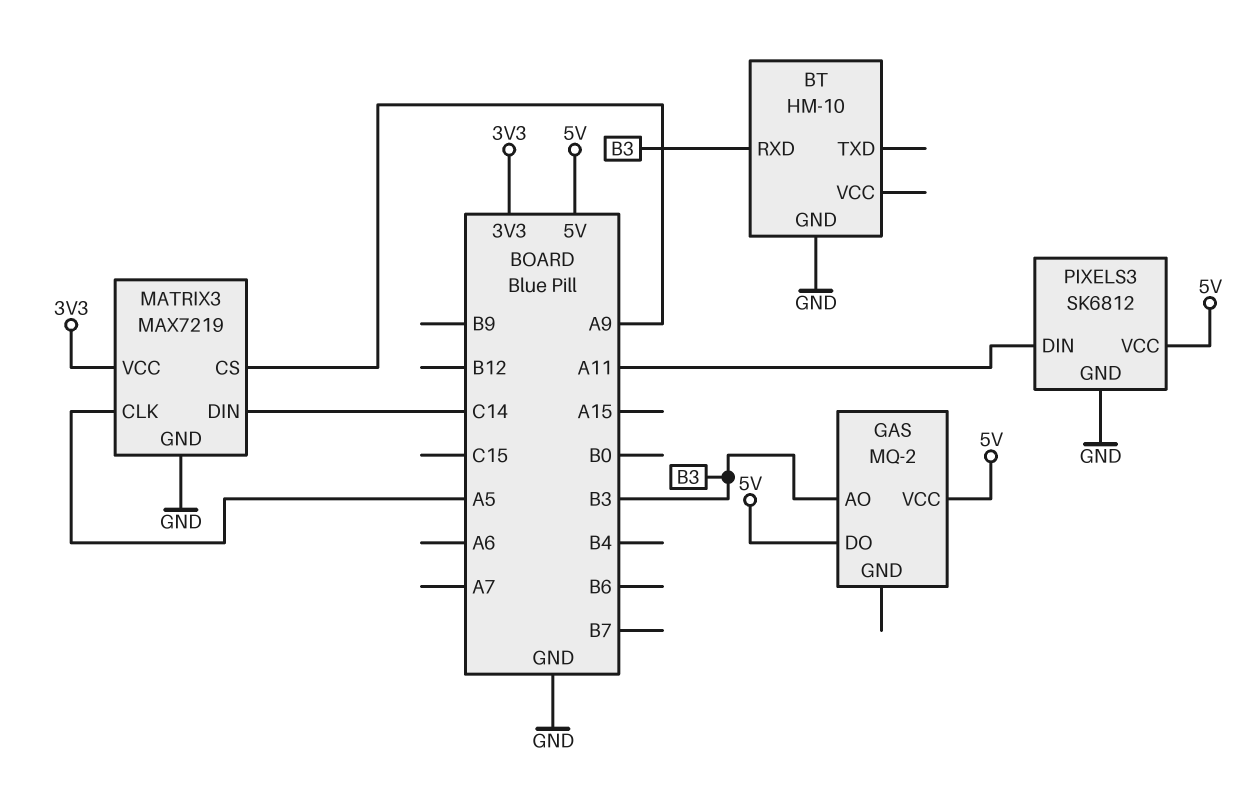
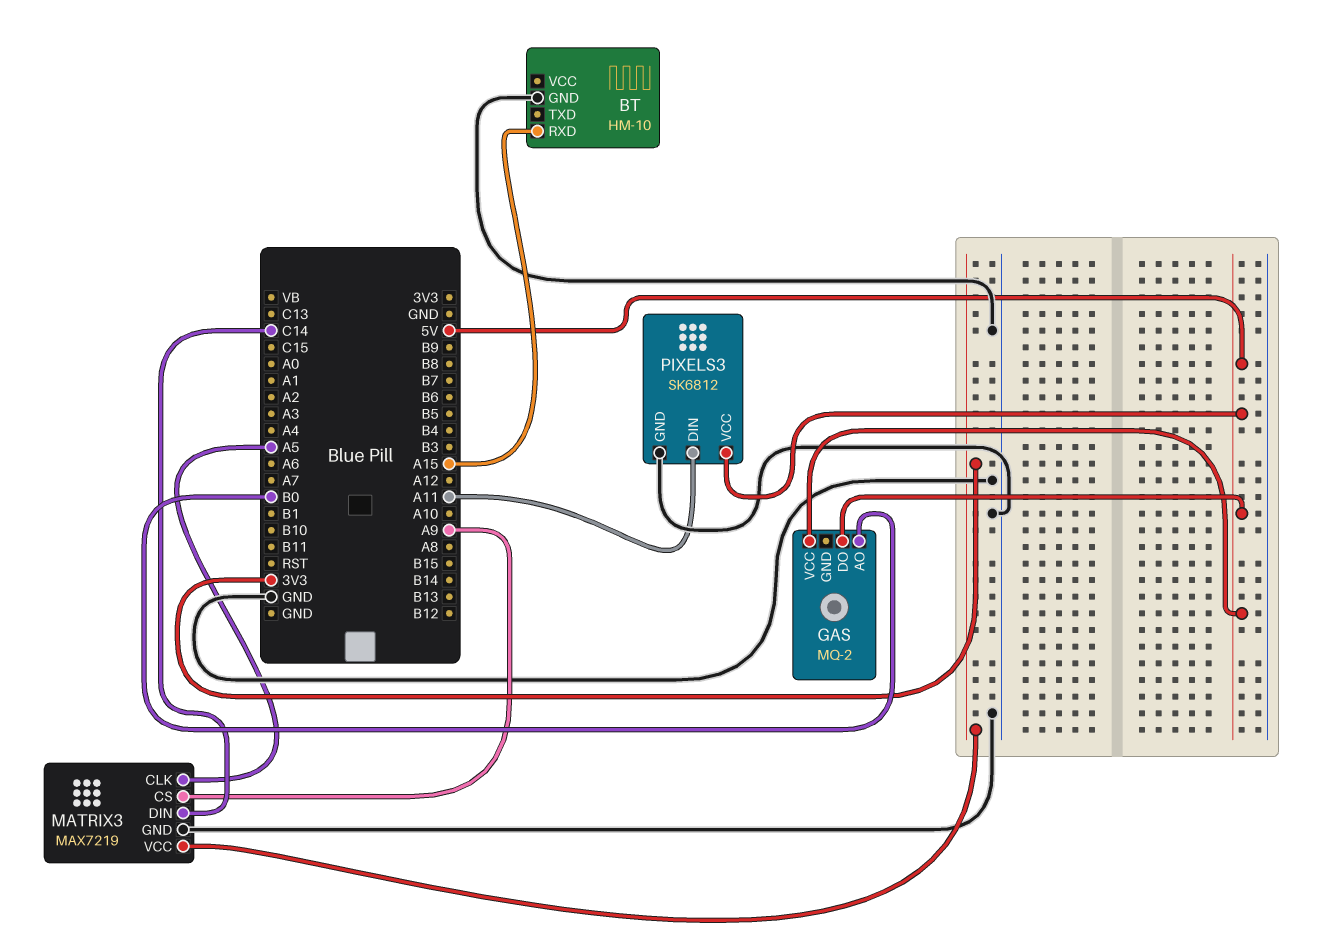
BT pin RXD: B3 -> A15
GAS pin AO: B3 -> B0

